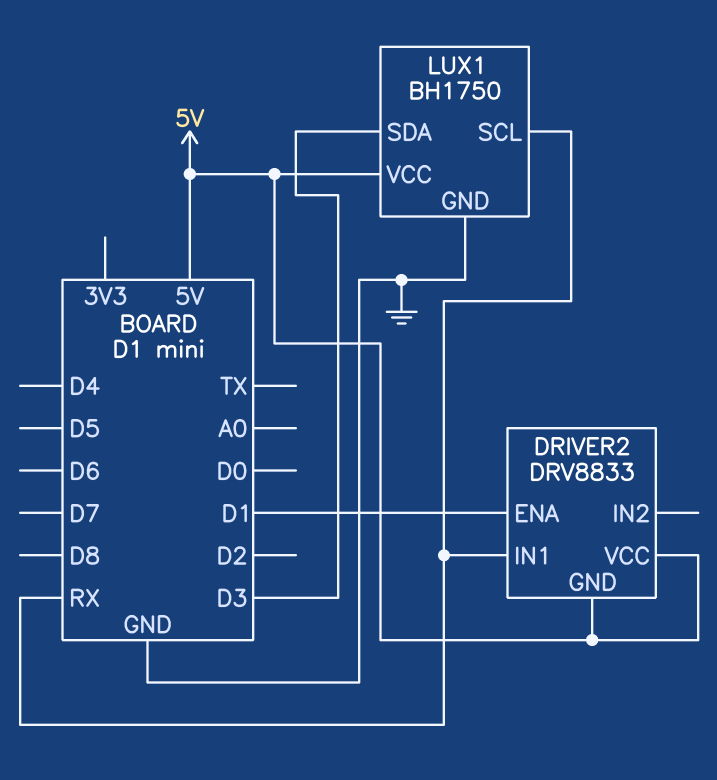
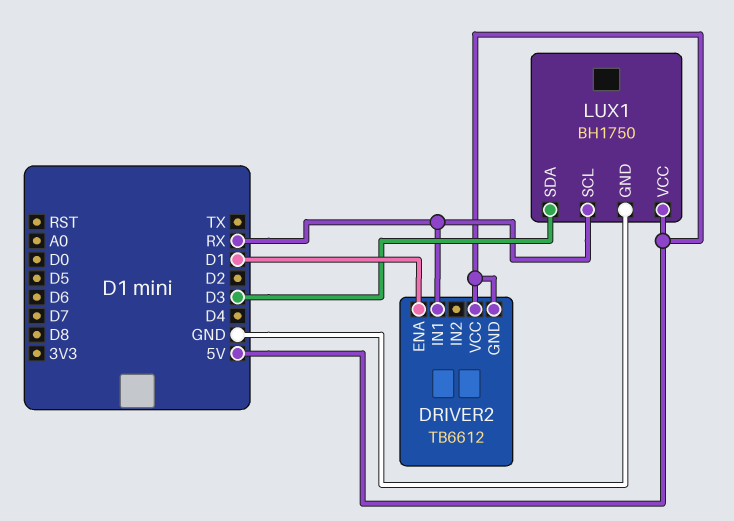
DRIVER2: DRV8833 -> TB6612

